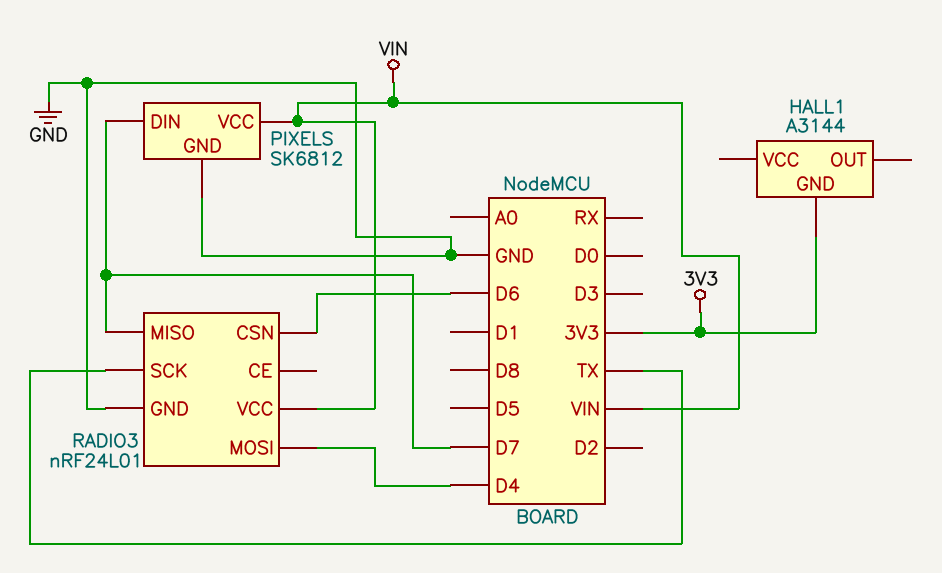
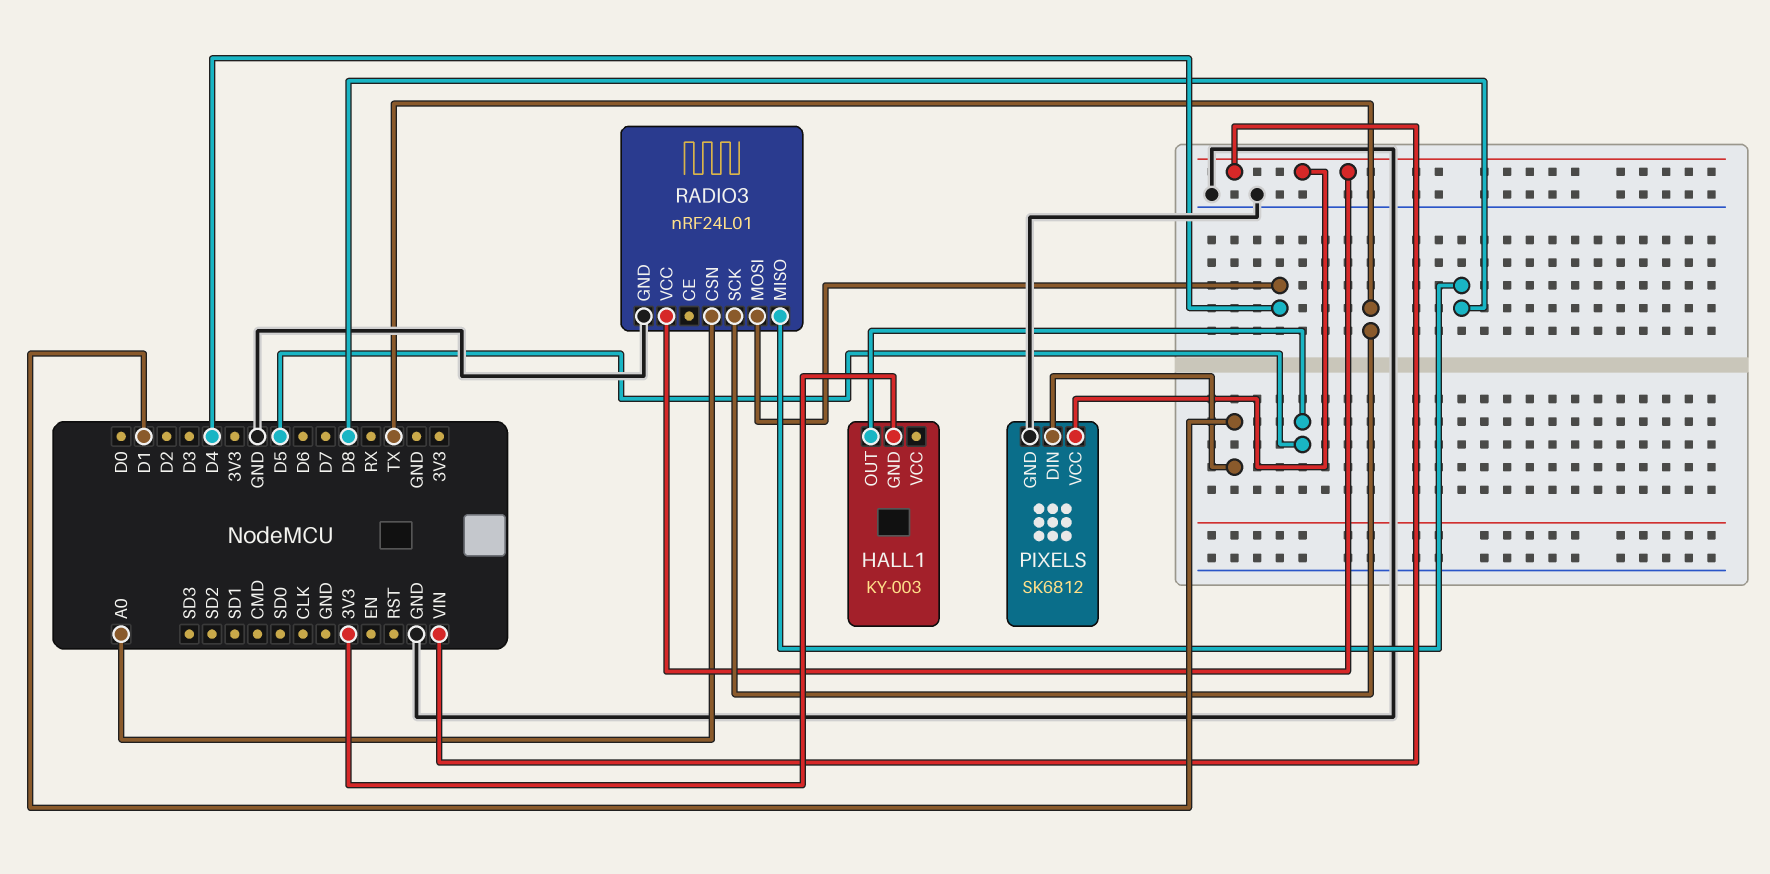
HALL1: A3144 -> KY-003
HALL1 pin OUT: none -> D5
PIXELS pin DIN: D7 -> D1
RADIO3 pin CSN: D6 -> A0
RADIO3 pin MISO: D7 -> D8

